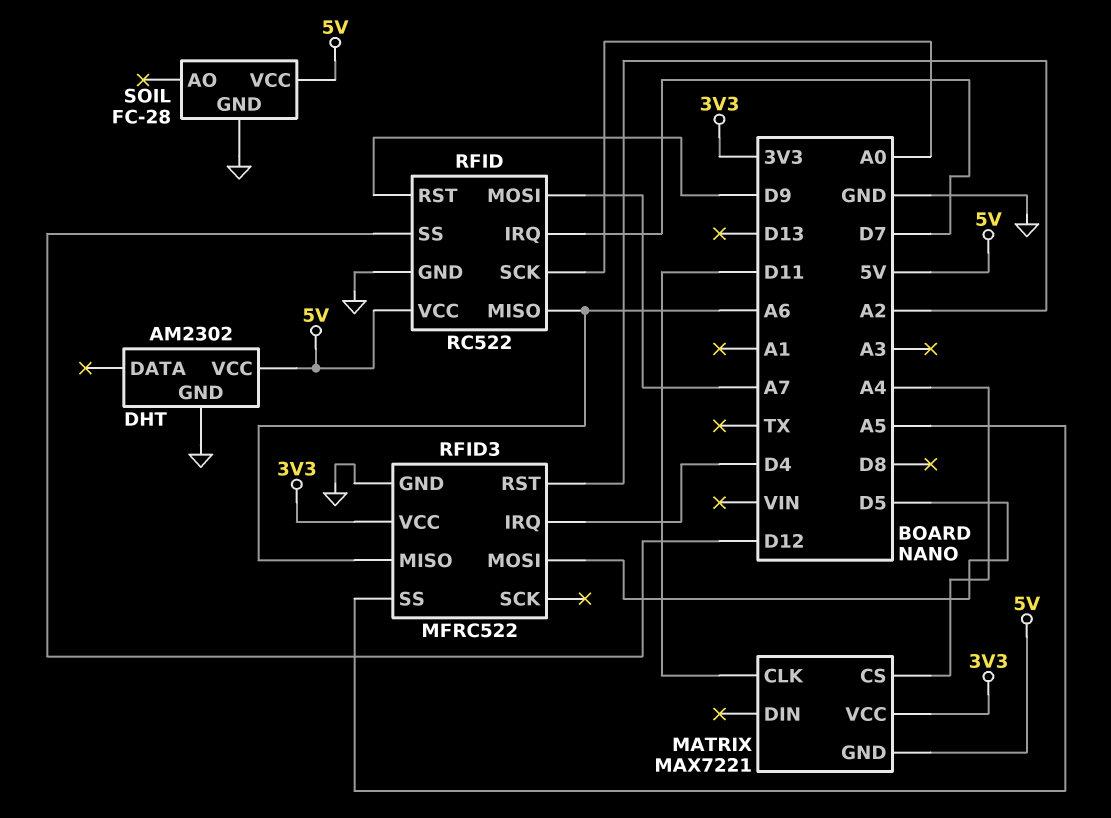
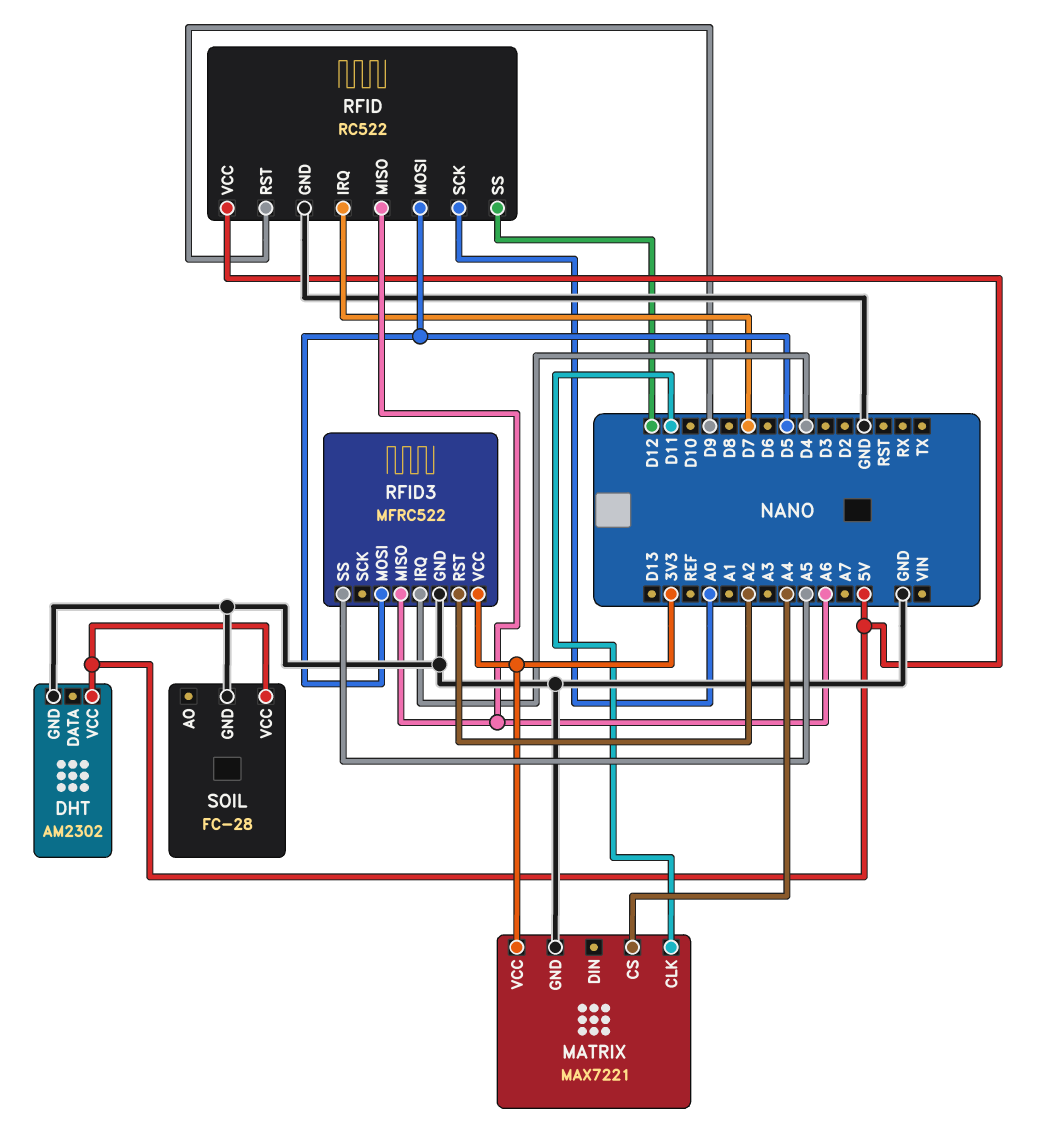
MATRIX pin GND: 5V -> GND
RFID pin MOSI: A7 -> D5

